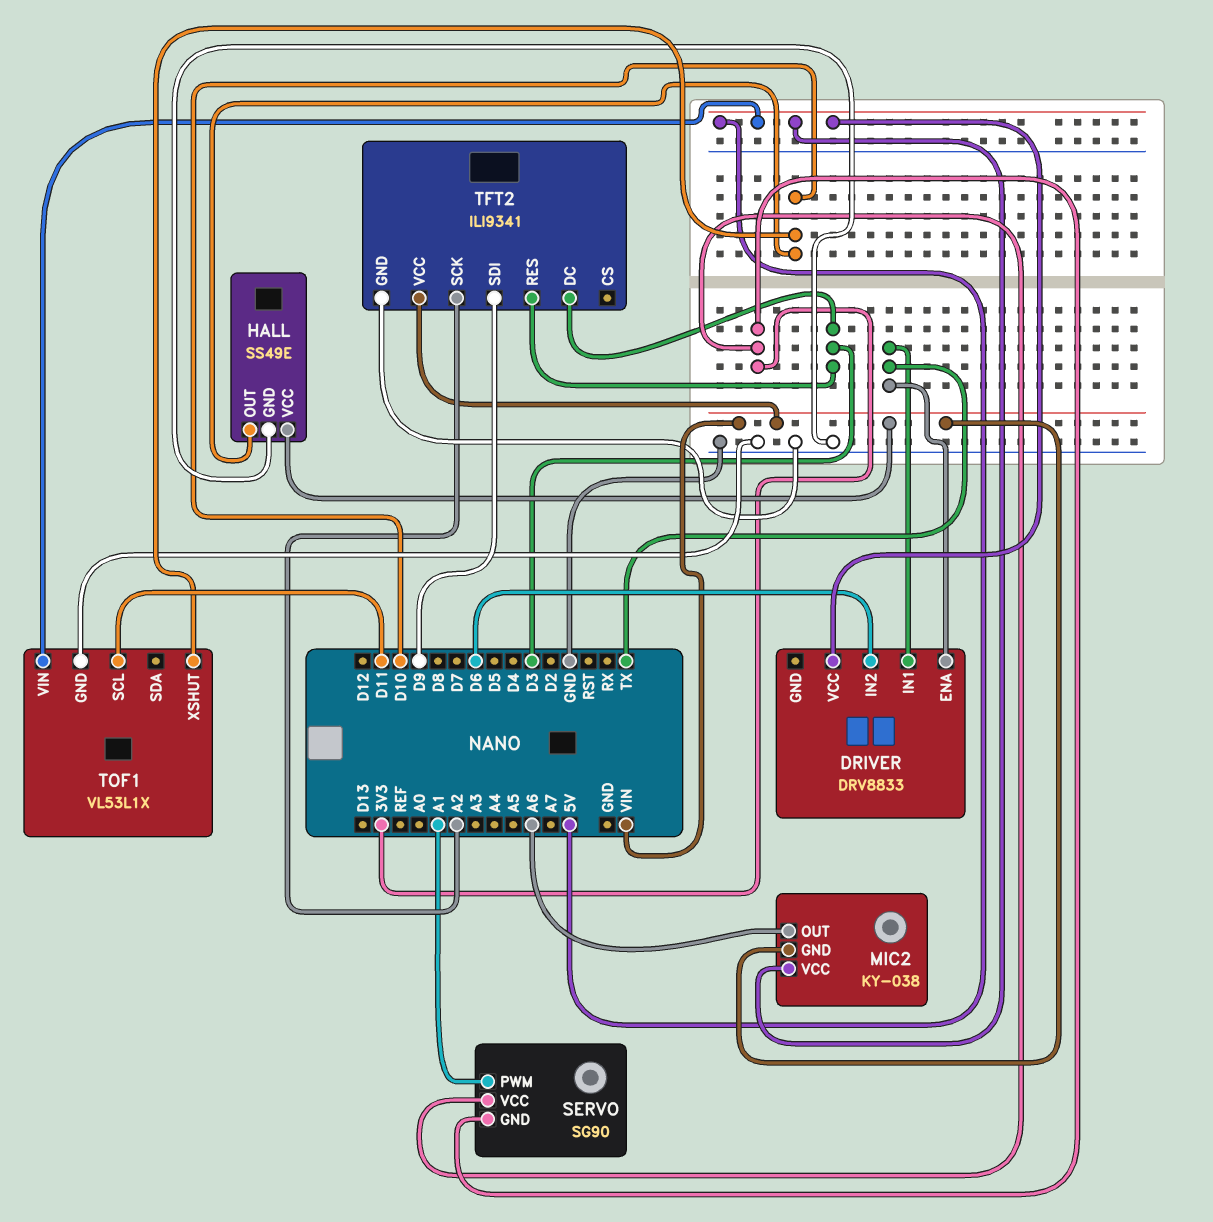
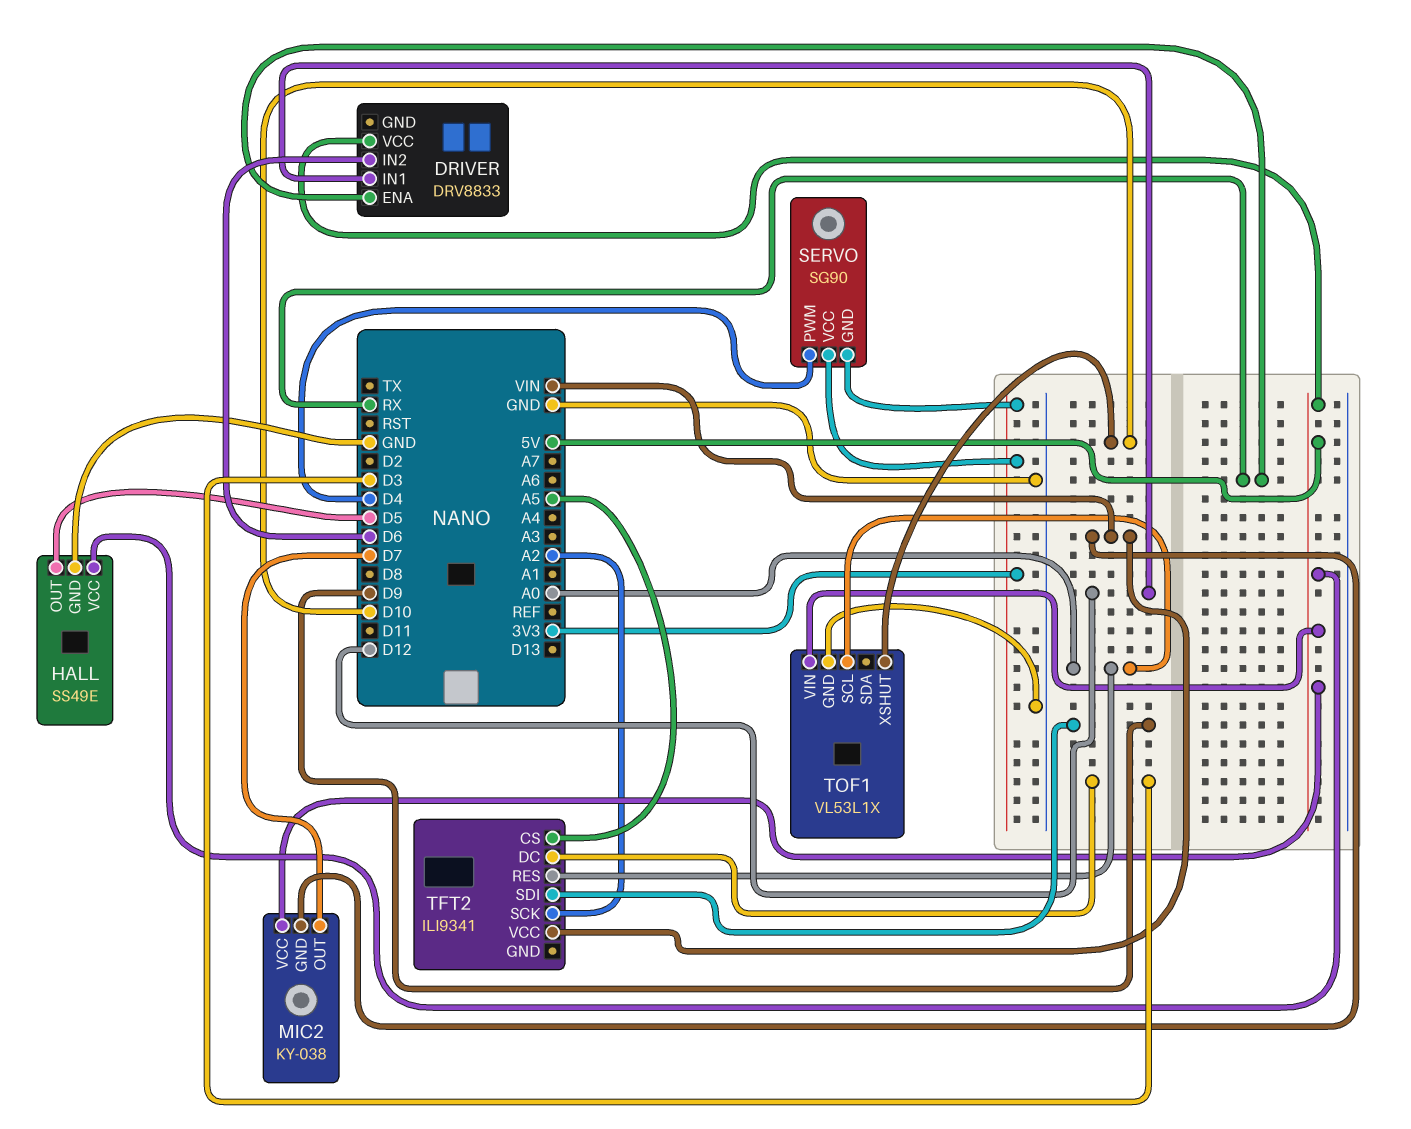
DRIVER pin ENA: TX -> RX
DRIVER pin IN1: TX -> D12
HALL pin OUT: D10 -> D5
HALL pin VCC: VIN -> 5V
MIC2 pin OUT: A6 -> D7
SERVO pin PWM: A1 -> D4
TFT2 pin CS: none -> A5
TFT2 pin GND: GND -> none
TFT2 pin RES: D3 -> A0
TOF1 pin SCL: D11 -> A0

